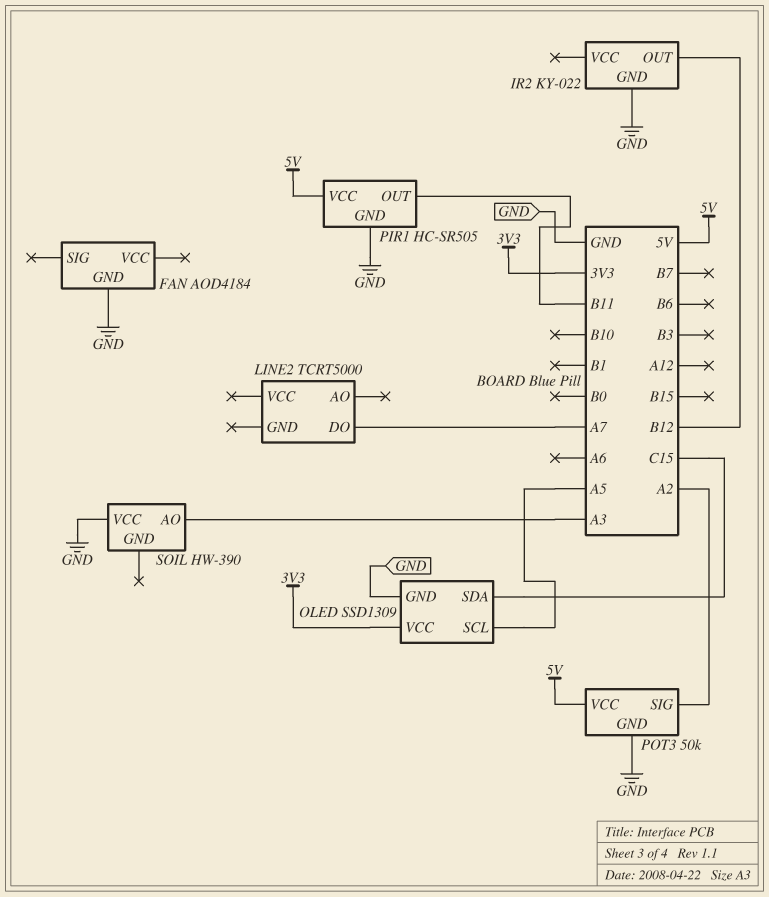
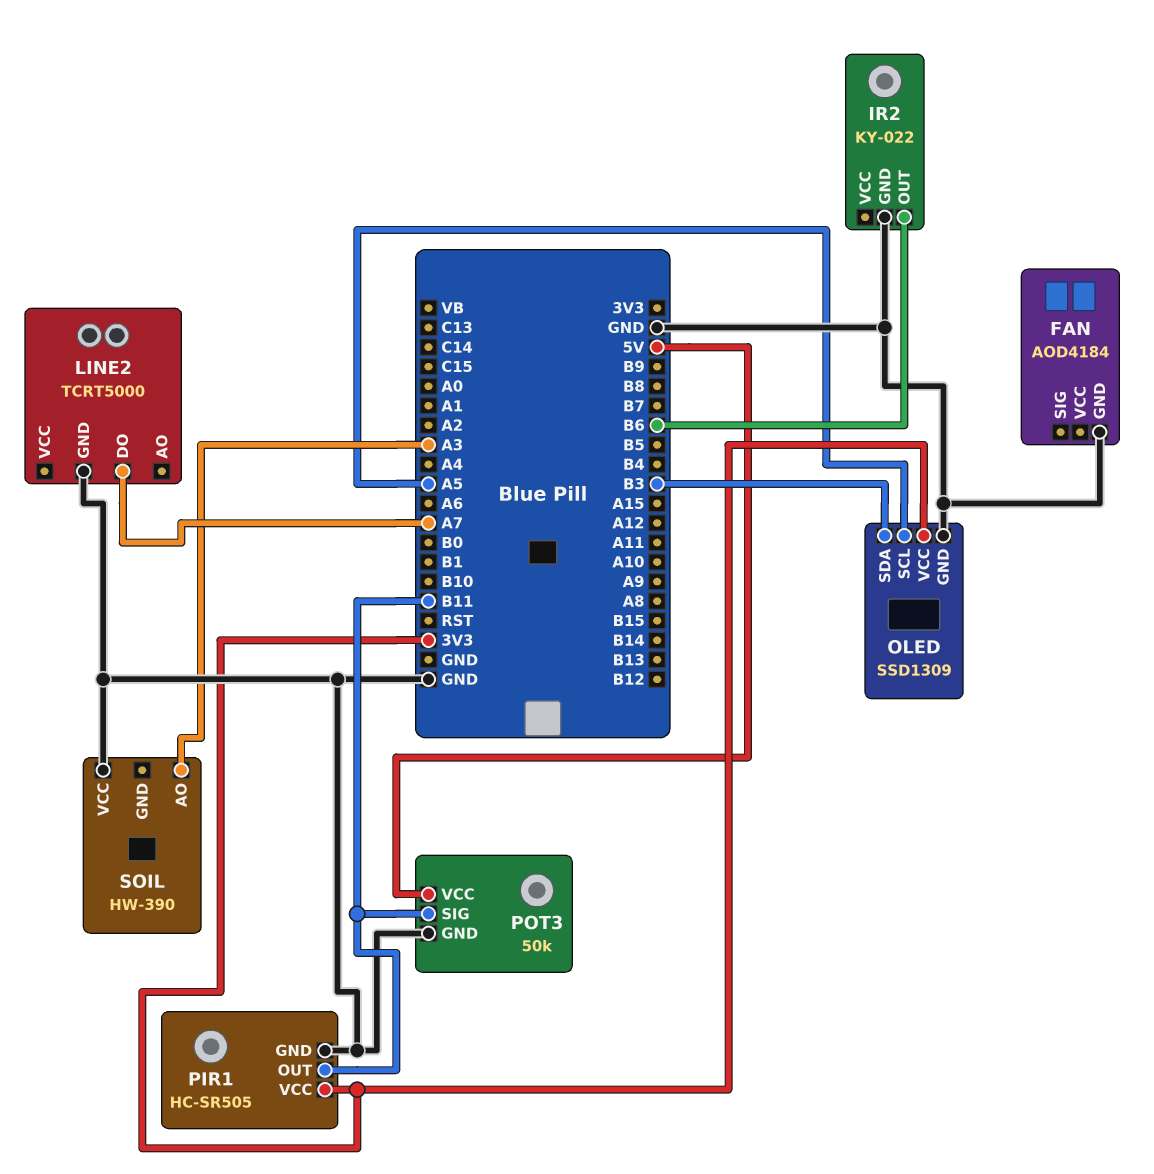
IR2 pin OUT: B12 -> B6
LINE2 pin GND: none -> GND
OLED pin SDA: C15 -> B3
PIR1 pin VCC: 5V -> 3V3
POT3 pin SIG: A2 -> B11

